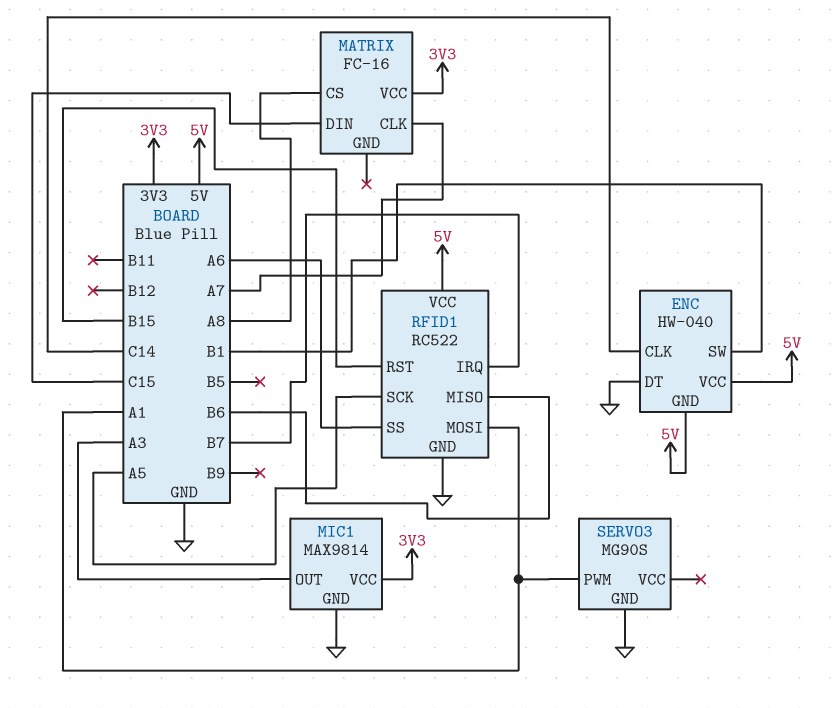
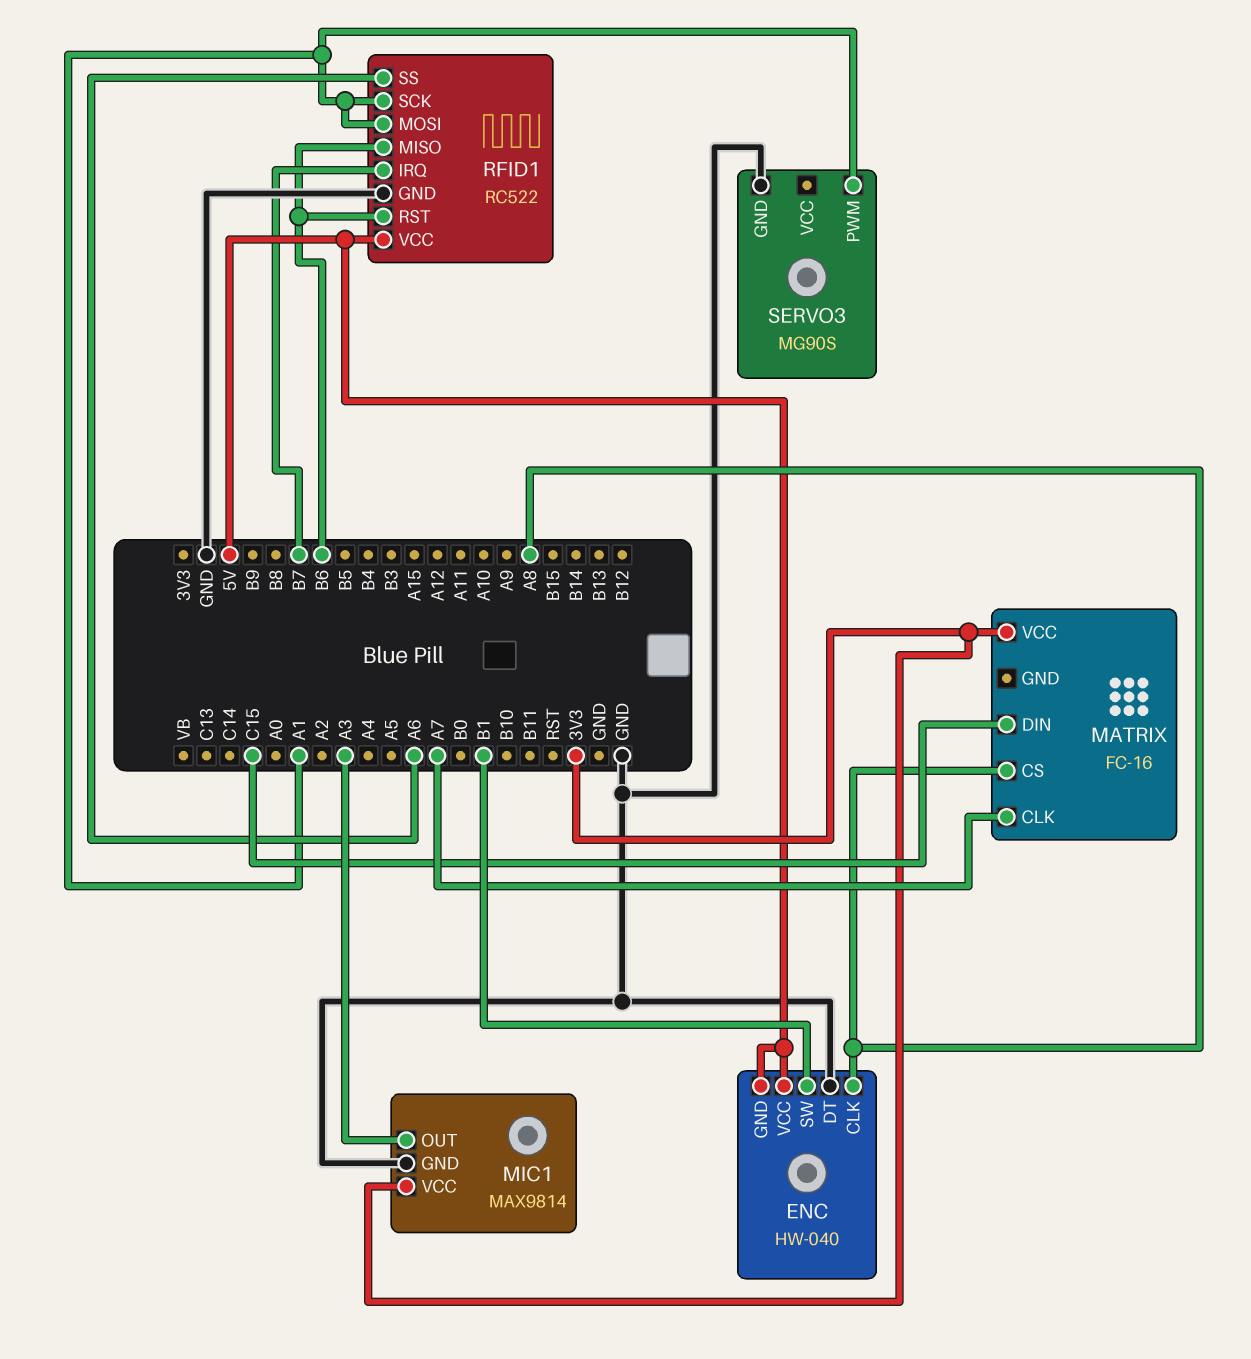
ENC pin CLK: C14 -> A8
RFID1 pin RST: B15 -> B6
RFID1 pin SCK: A5 -> A1

